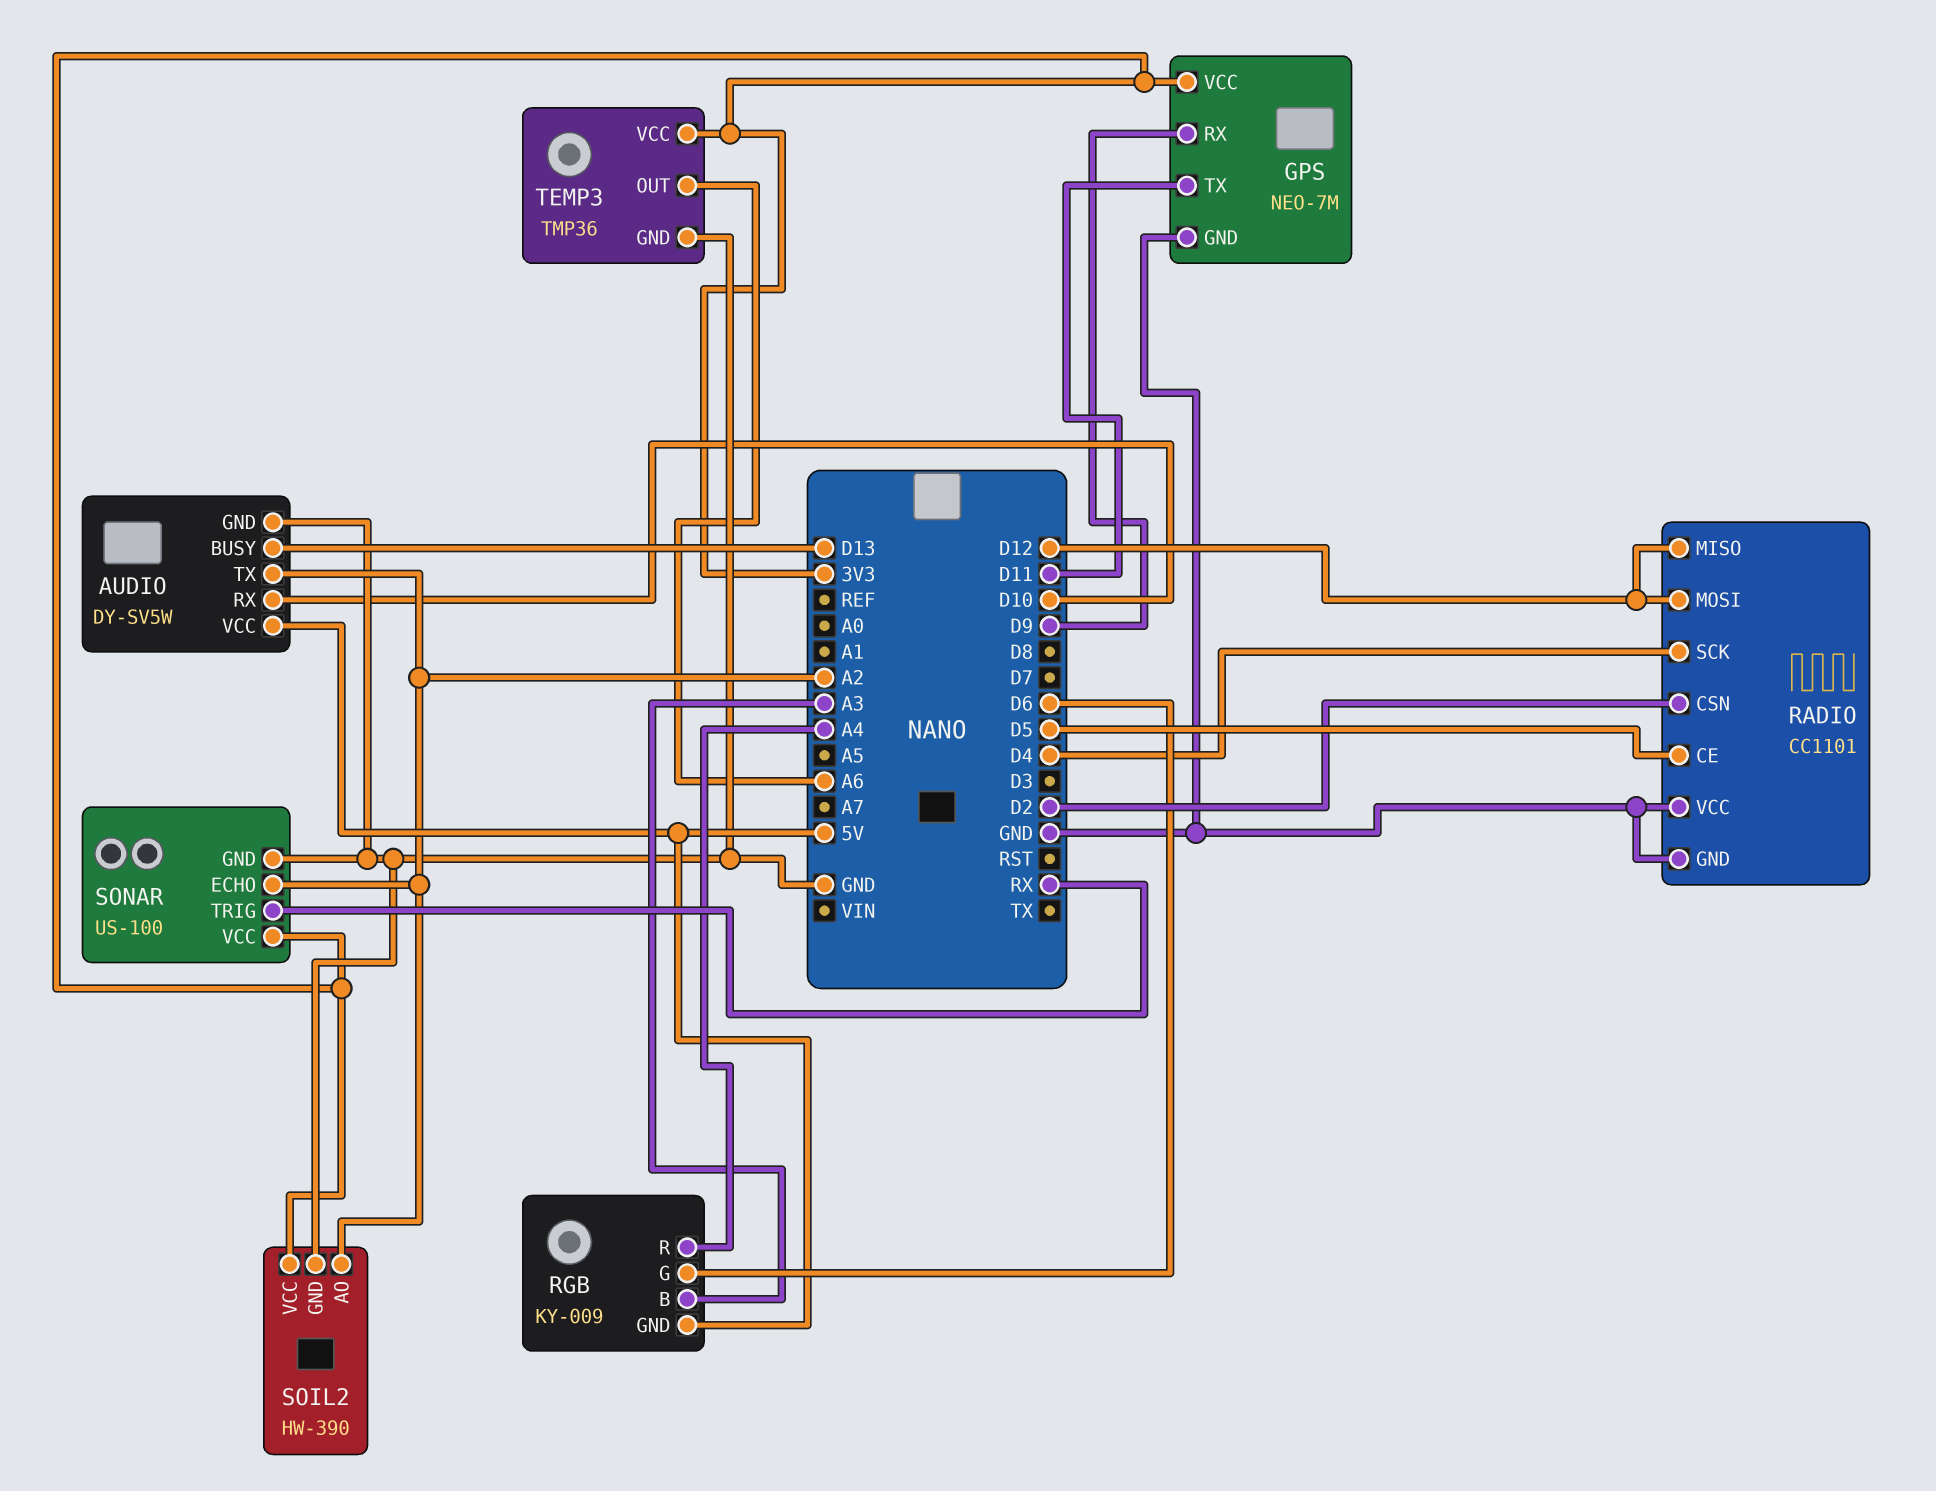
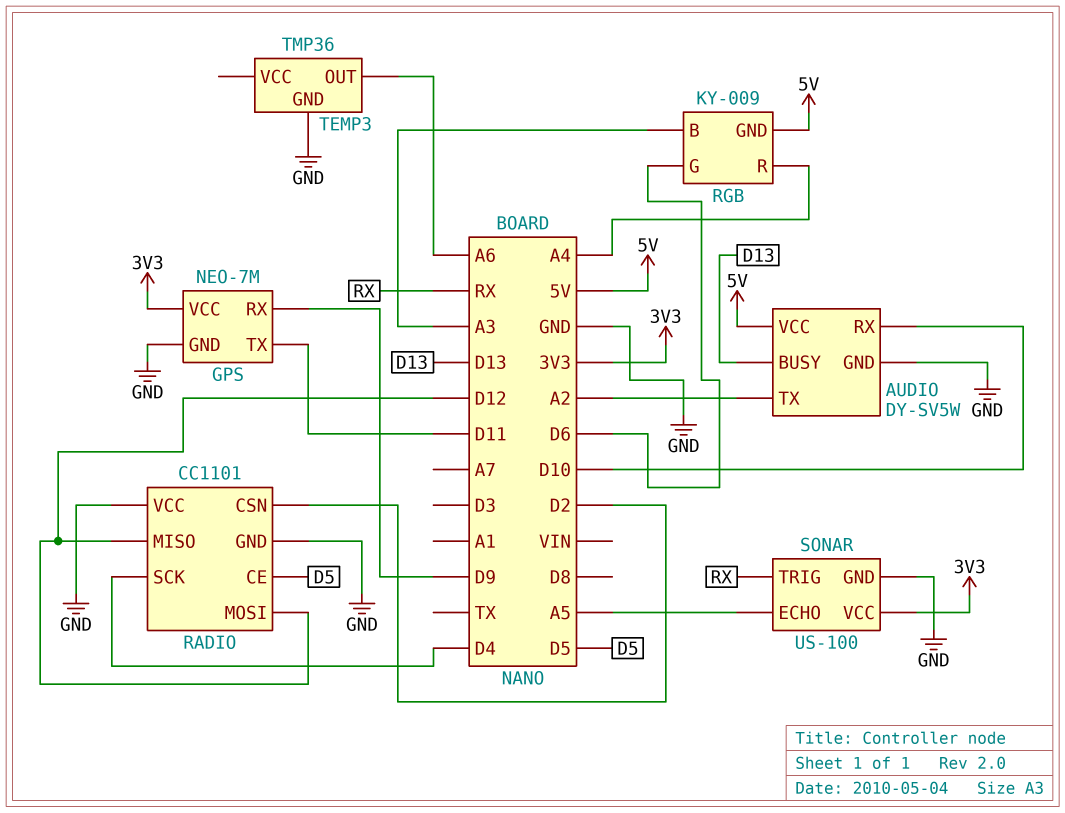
SOIL2: HW-390 -> none
SOIL2 pin AO: A2 -> none
SOIL2 pin GND: GND -> none
SOIL2 pin VCC: 3V3 -> none
SONAR pin ECHO: A2 -> A5
TEMP3 pin VCC: 3V3 -> none

